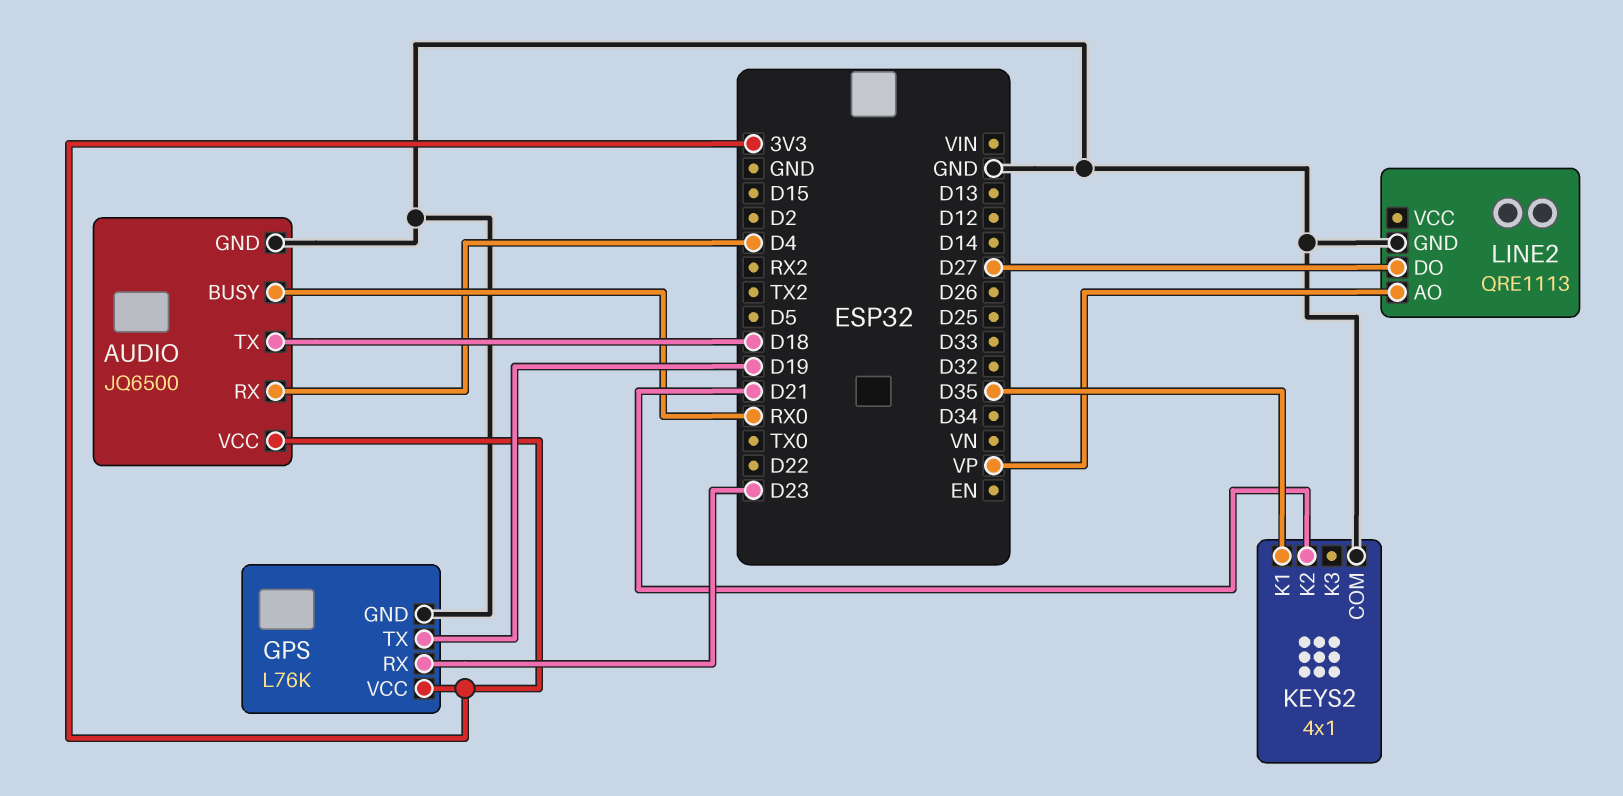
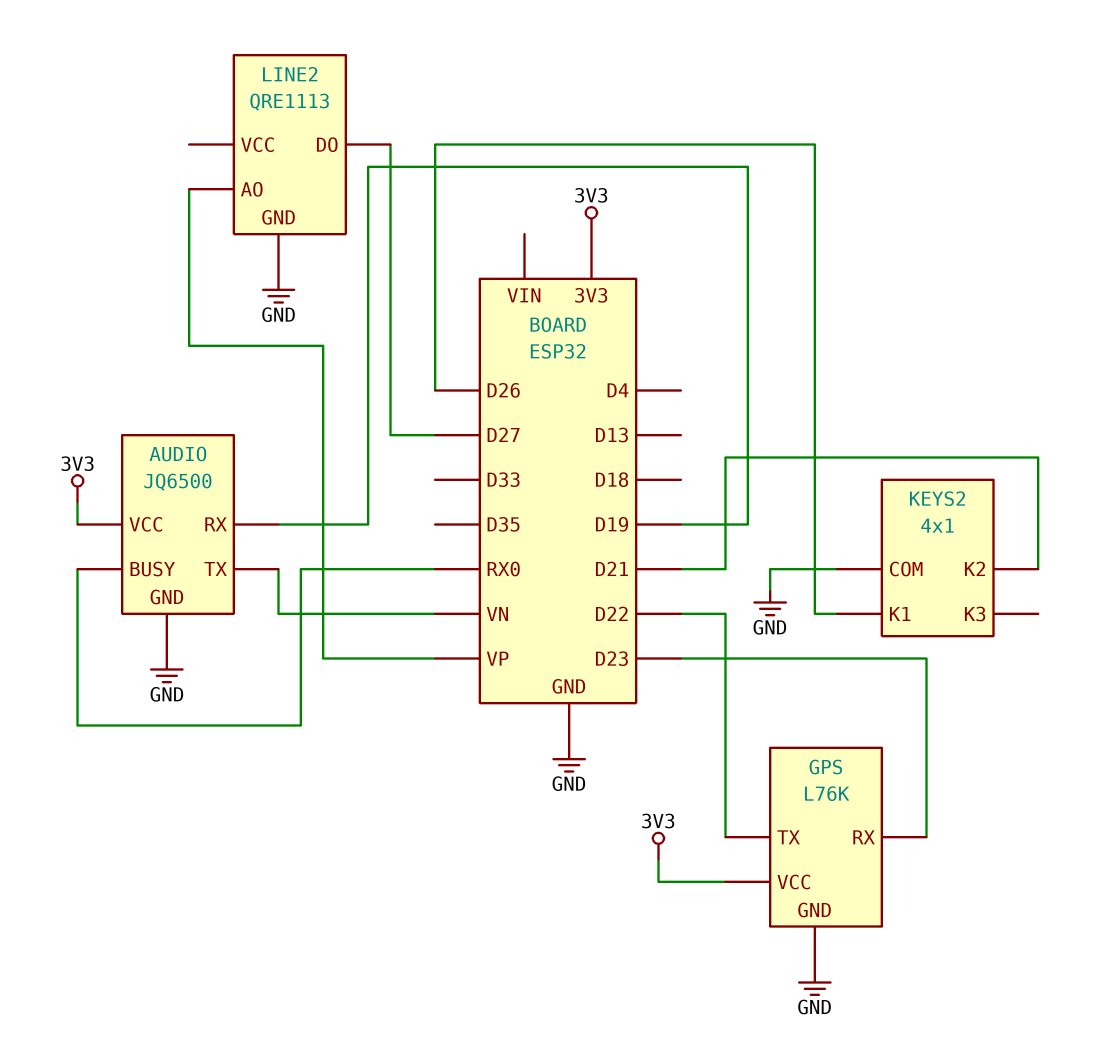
AUDIO pin RX: D4 -> D19
AUDIO pin TX: D18 -> VN
GPS pin TX: D19 -> D22
KEYS2 pin K1: D35 -> D26

